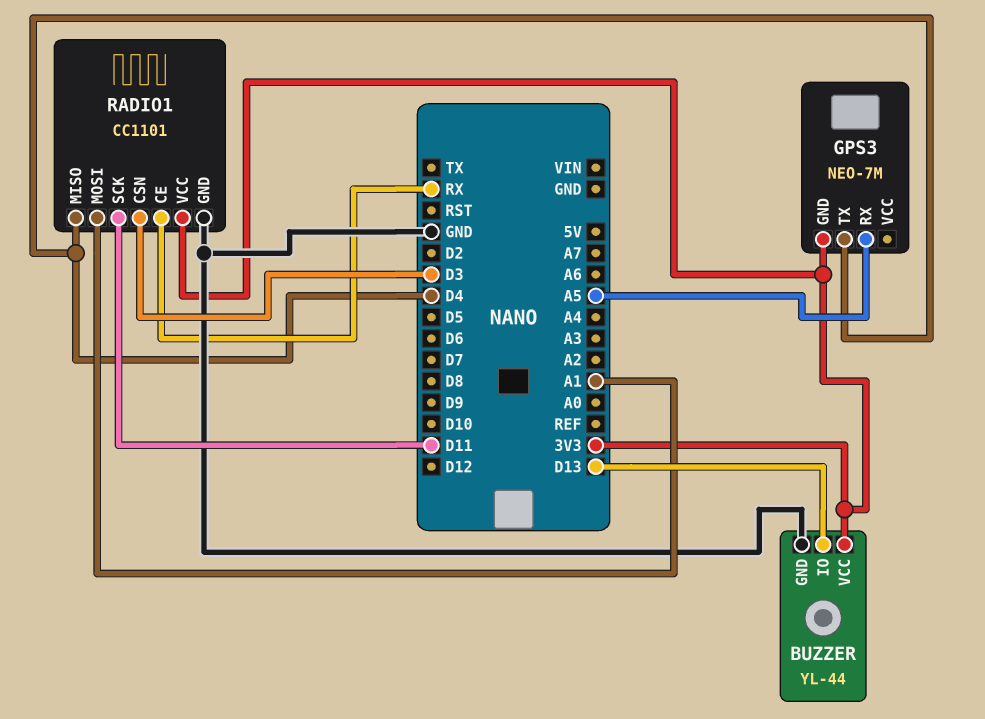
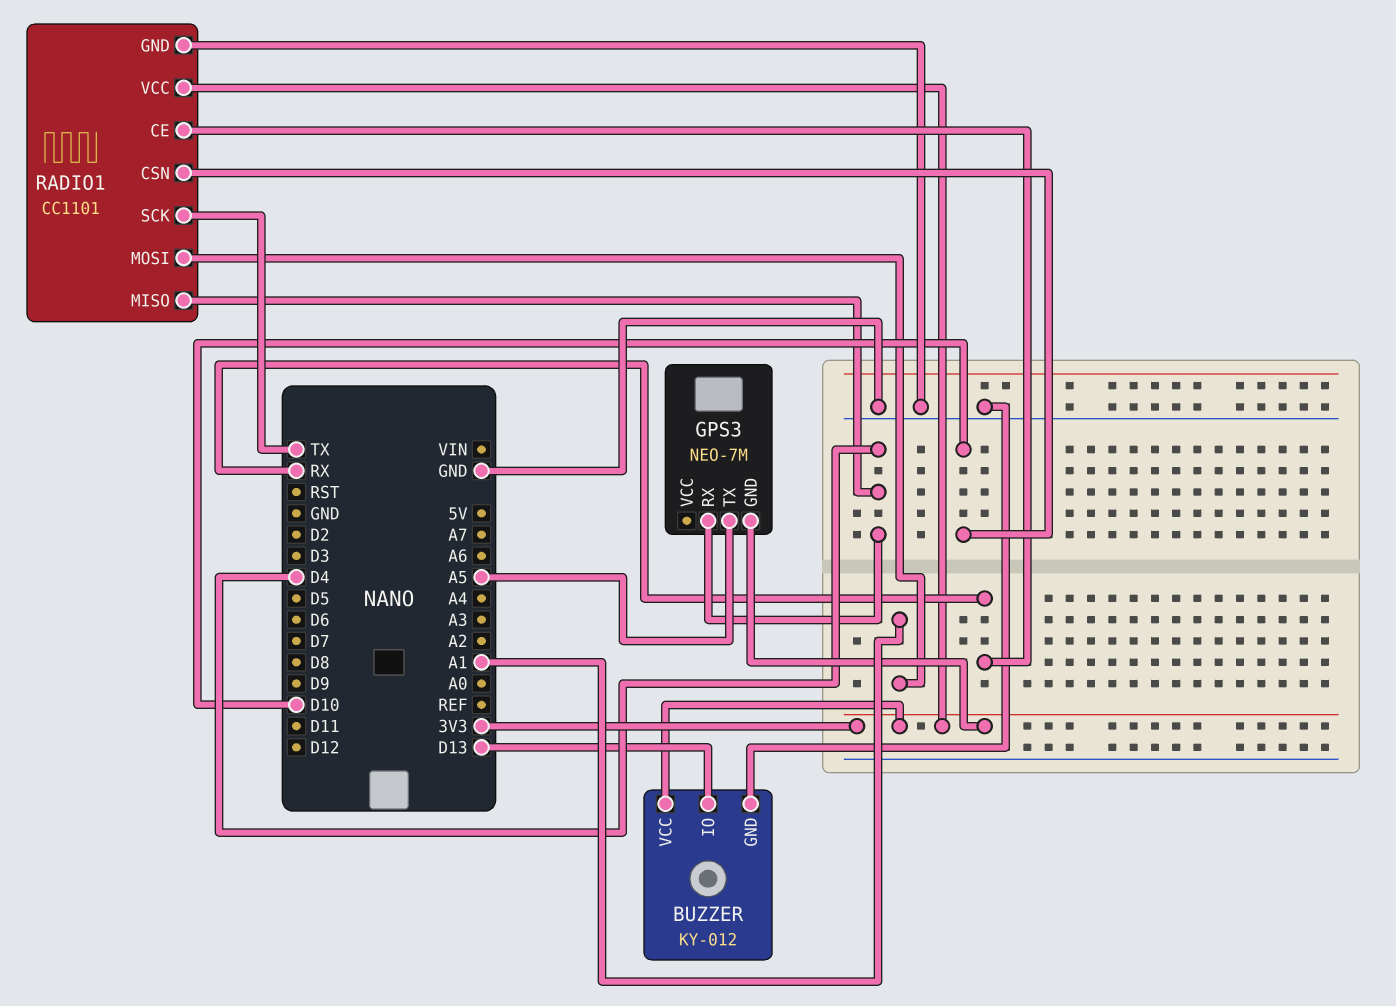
BUZZER: YL-44 -> KY-012
GPS3 pin RX: A5 -> D4
GPS3 pin TX: D4 -> A5
RADIO1 pin CSN: D3 -> D10
RADIO1 pin SCK: D11 -> TX

